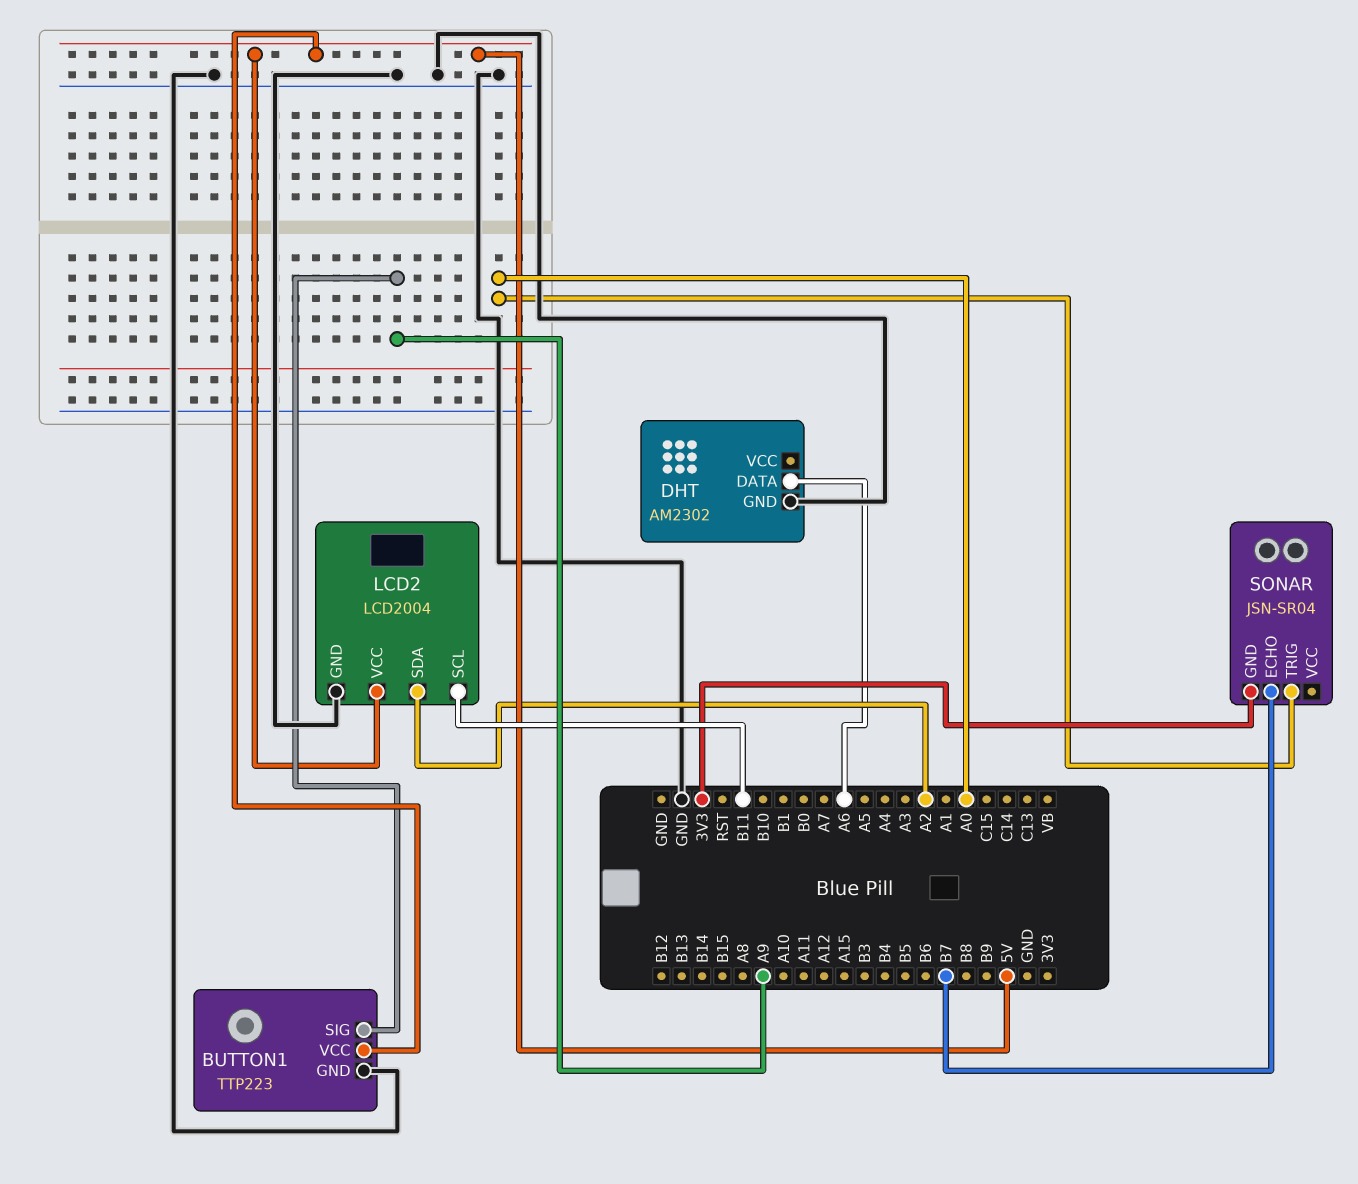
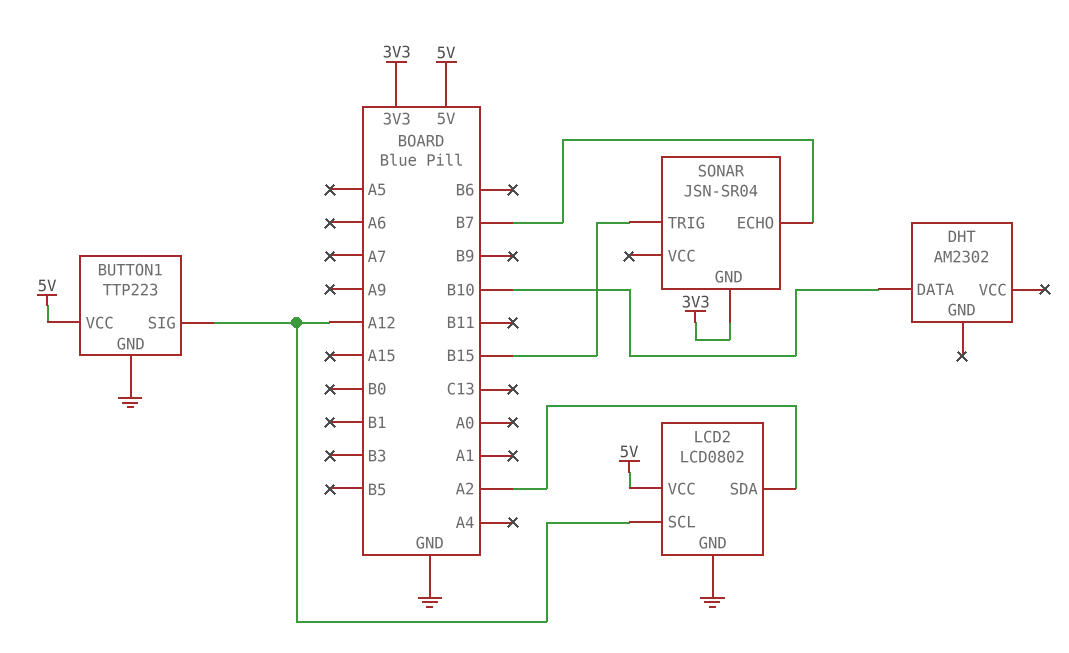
BUTTON1 pin SIG: A9 -> A12
DHT pin DATA: A6 -> B10
DHT pin GND: GND -> none
LCD2: LCD2004 -> LCD0802
LCD2 pin SCL: B11 -> A12
SONAR pin TRIG: A0 -> B15

